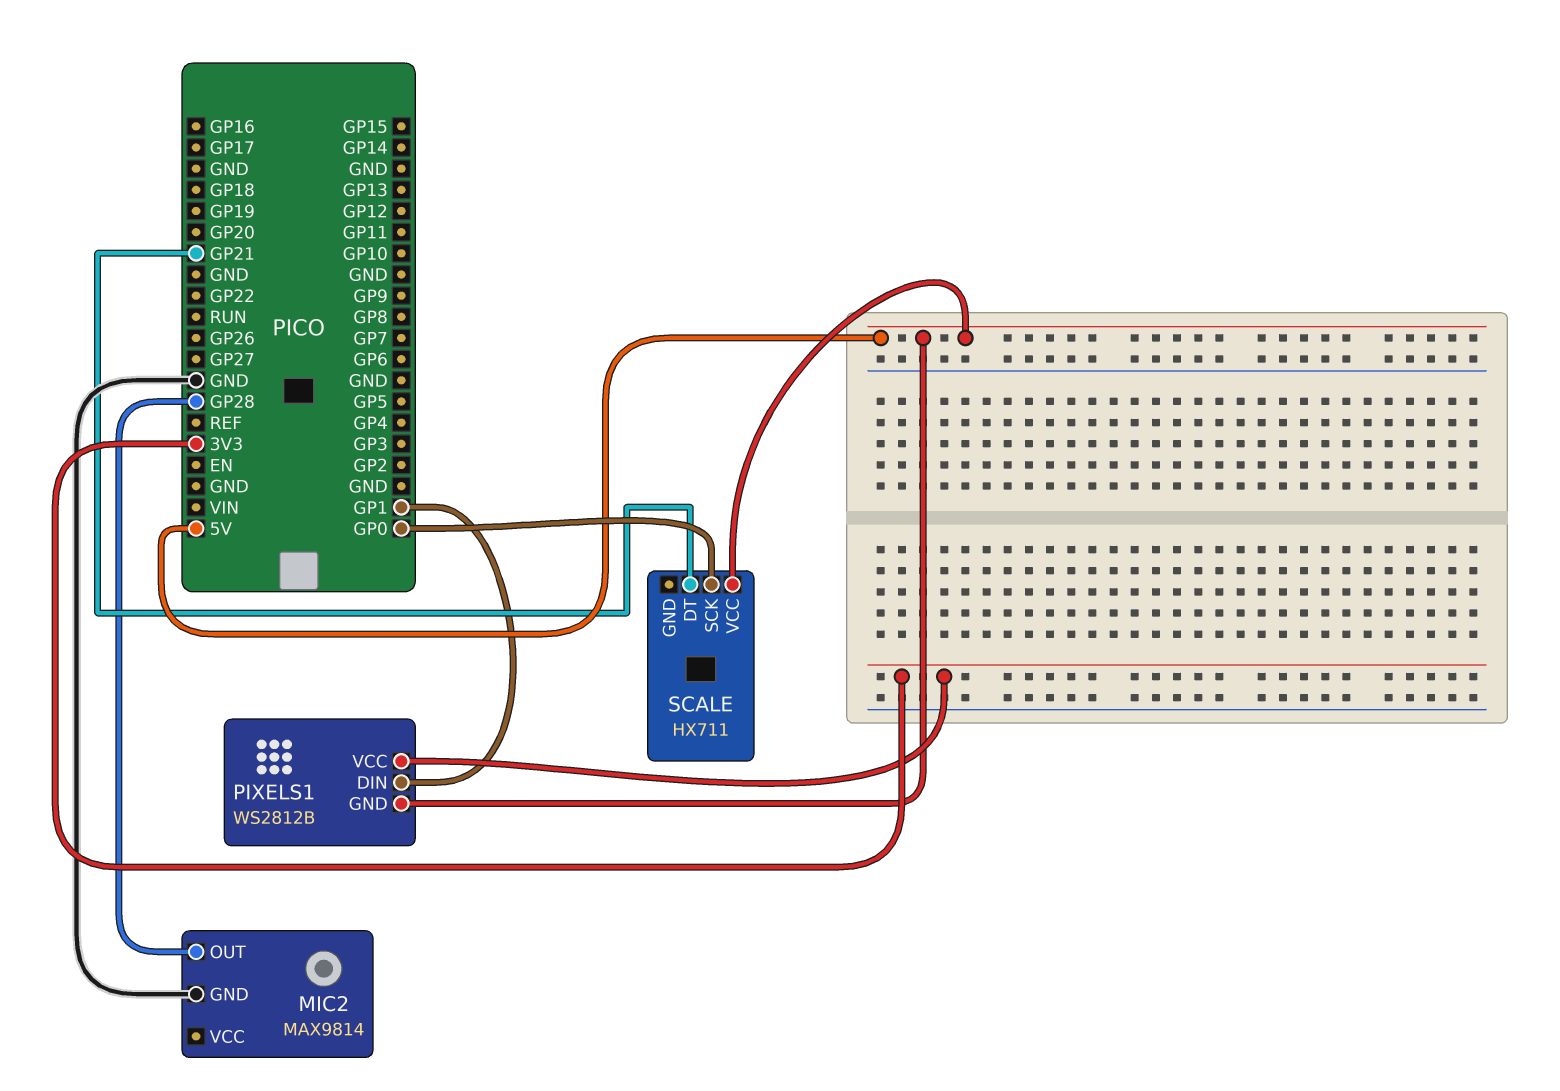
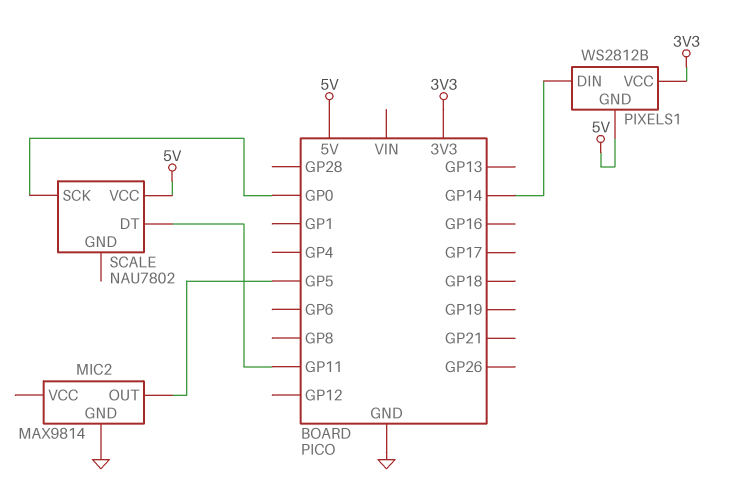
MIC2 pin OUT: GP28 -> GP5
PIXELS1 pin DIN: GP1 -> GP14
SCALE: HX711 -> NAU7802
SCALE pin DT: GP21 -> GP11

